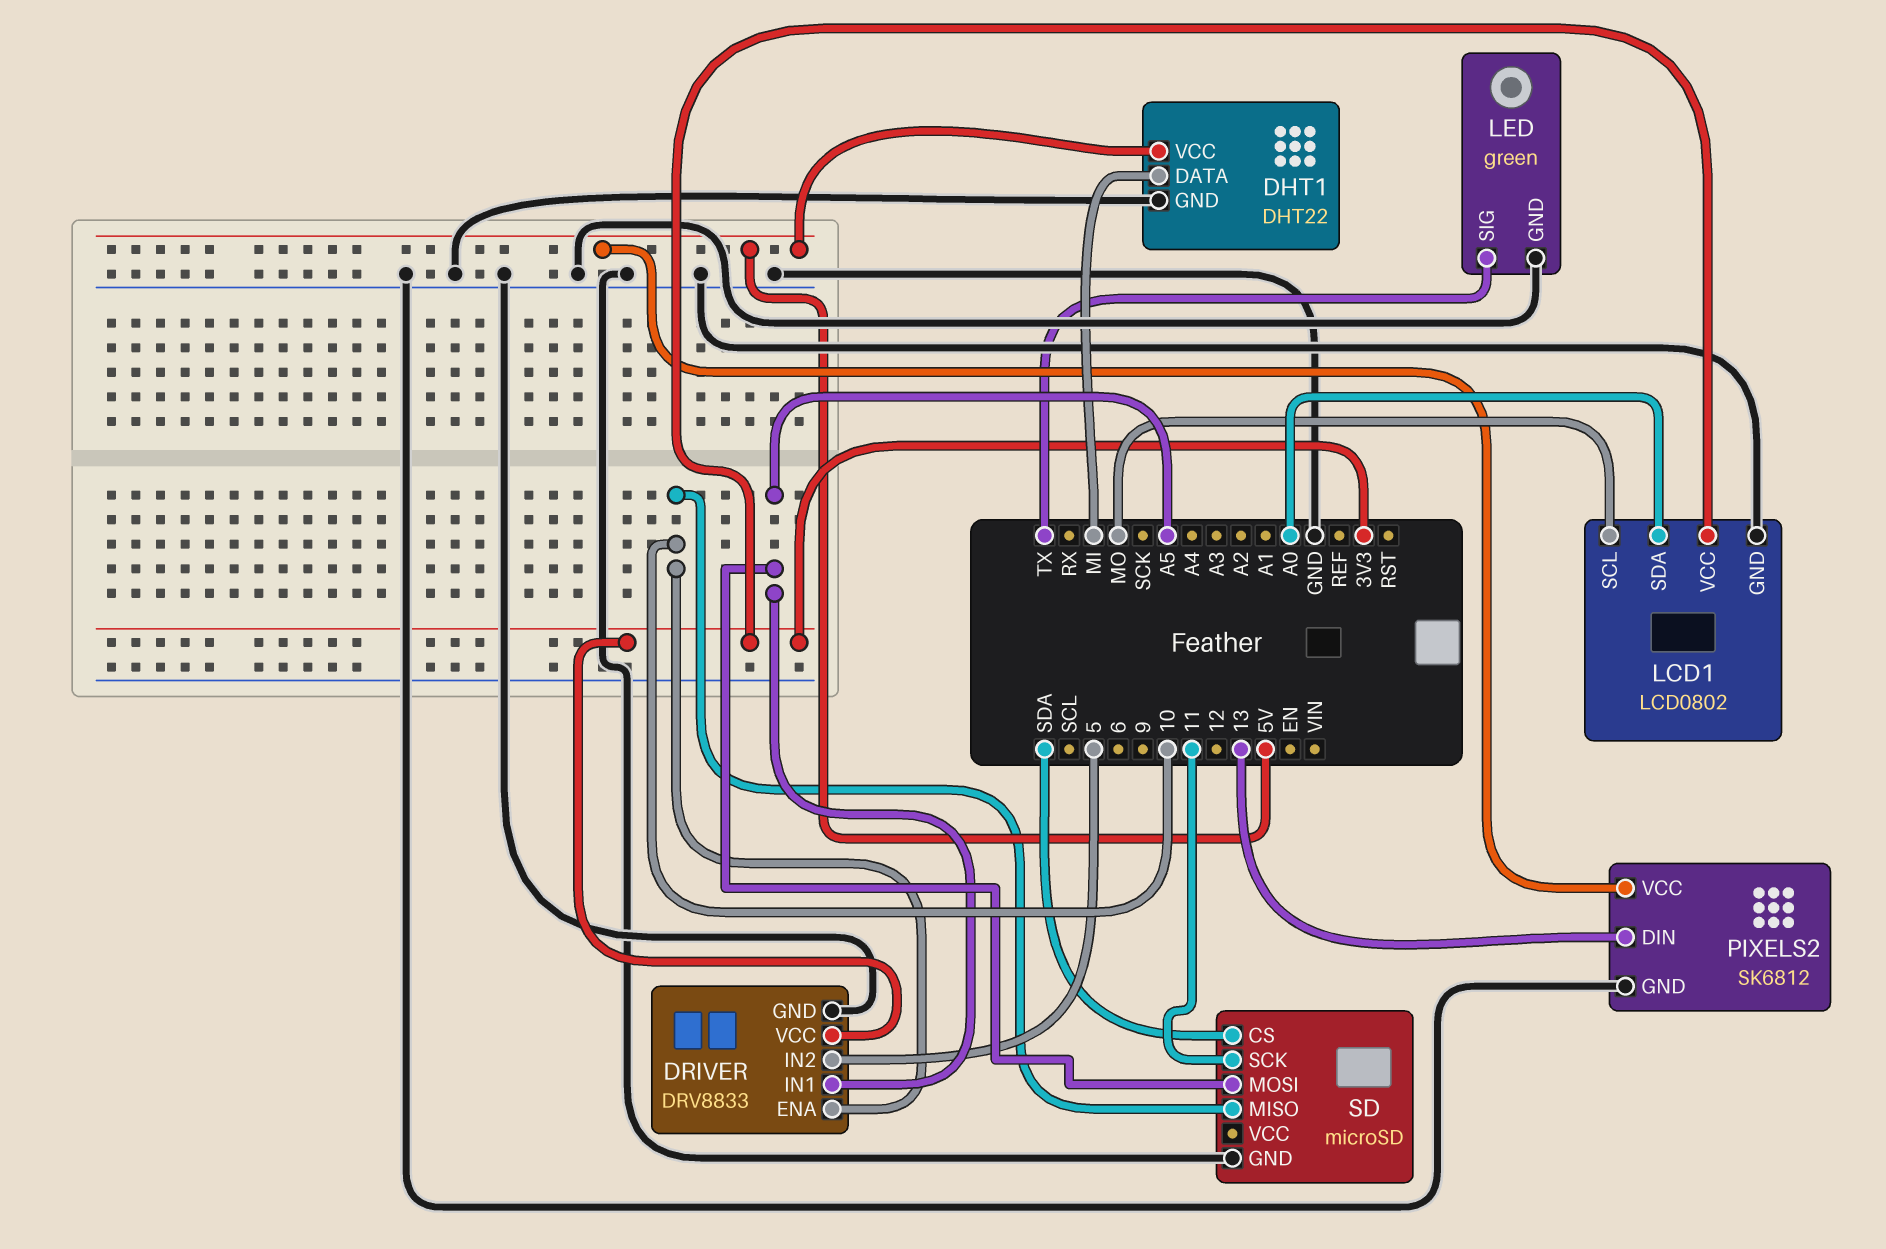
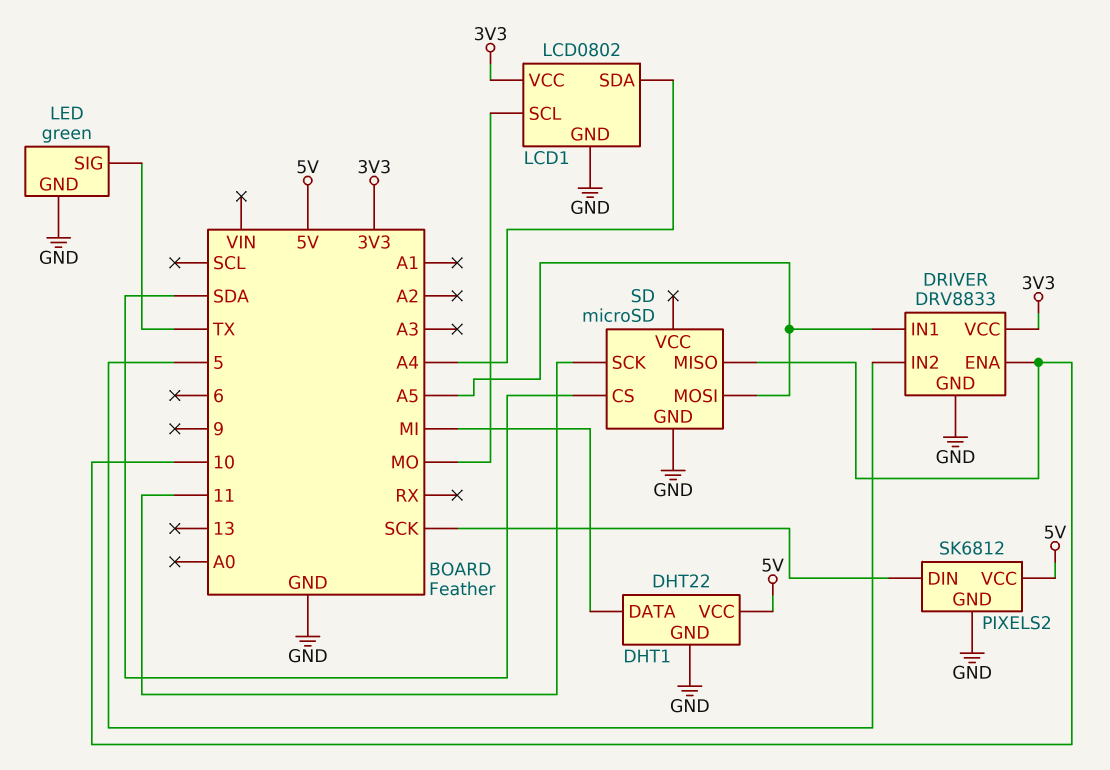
LCD1 pin SDA: A0 -> A4
PIXELS2 pin DIN: 13 -> SCK

